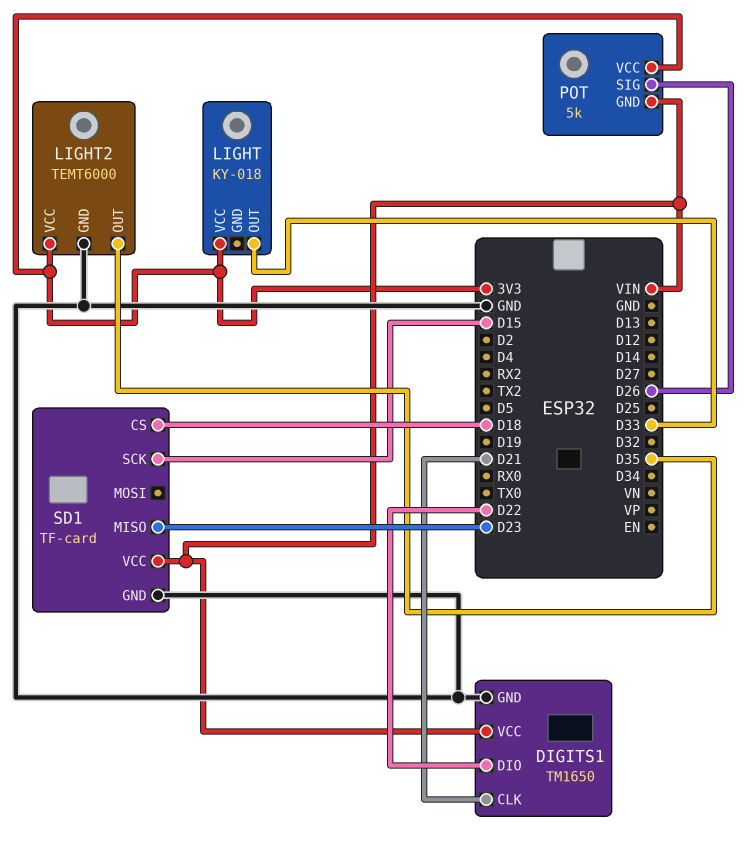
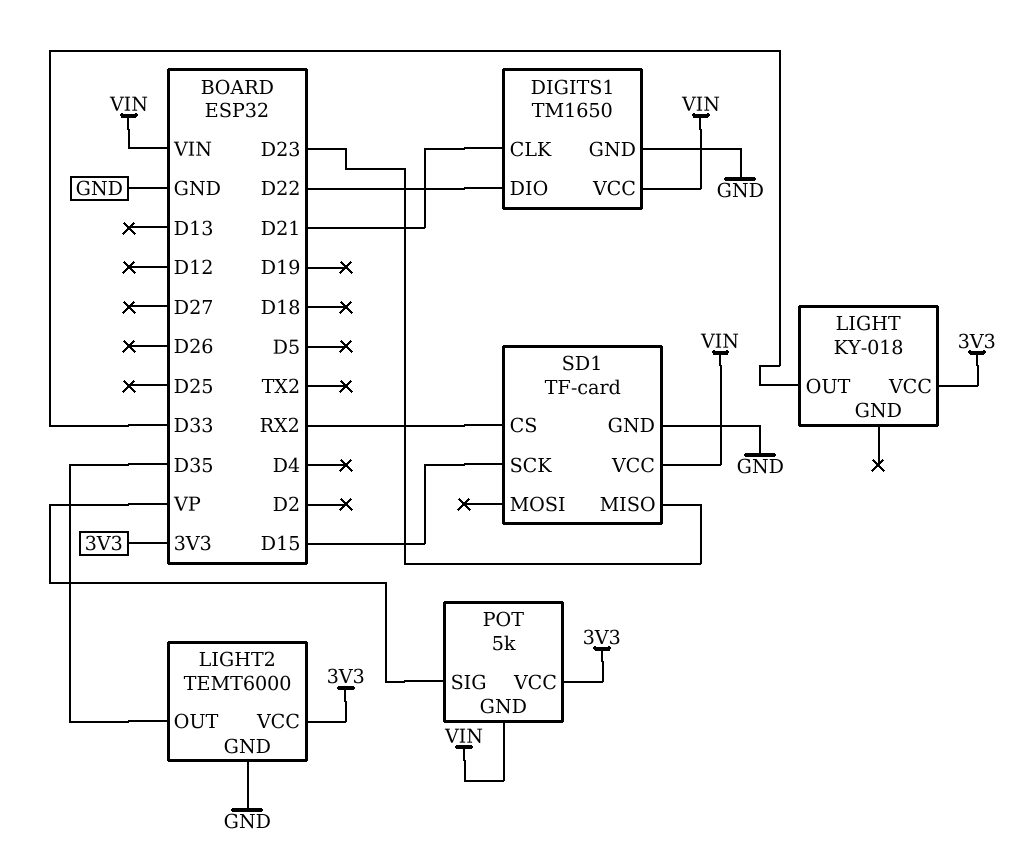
POT pin SIG: D26 -> VP
SD1 pin CS: D18 -> RX2

